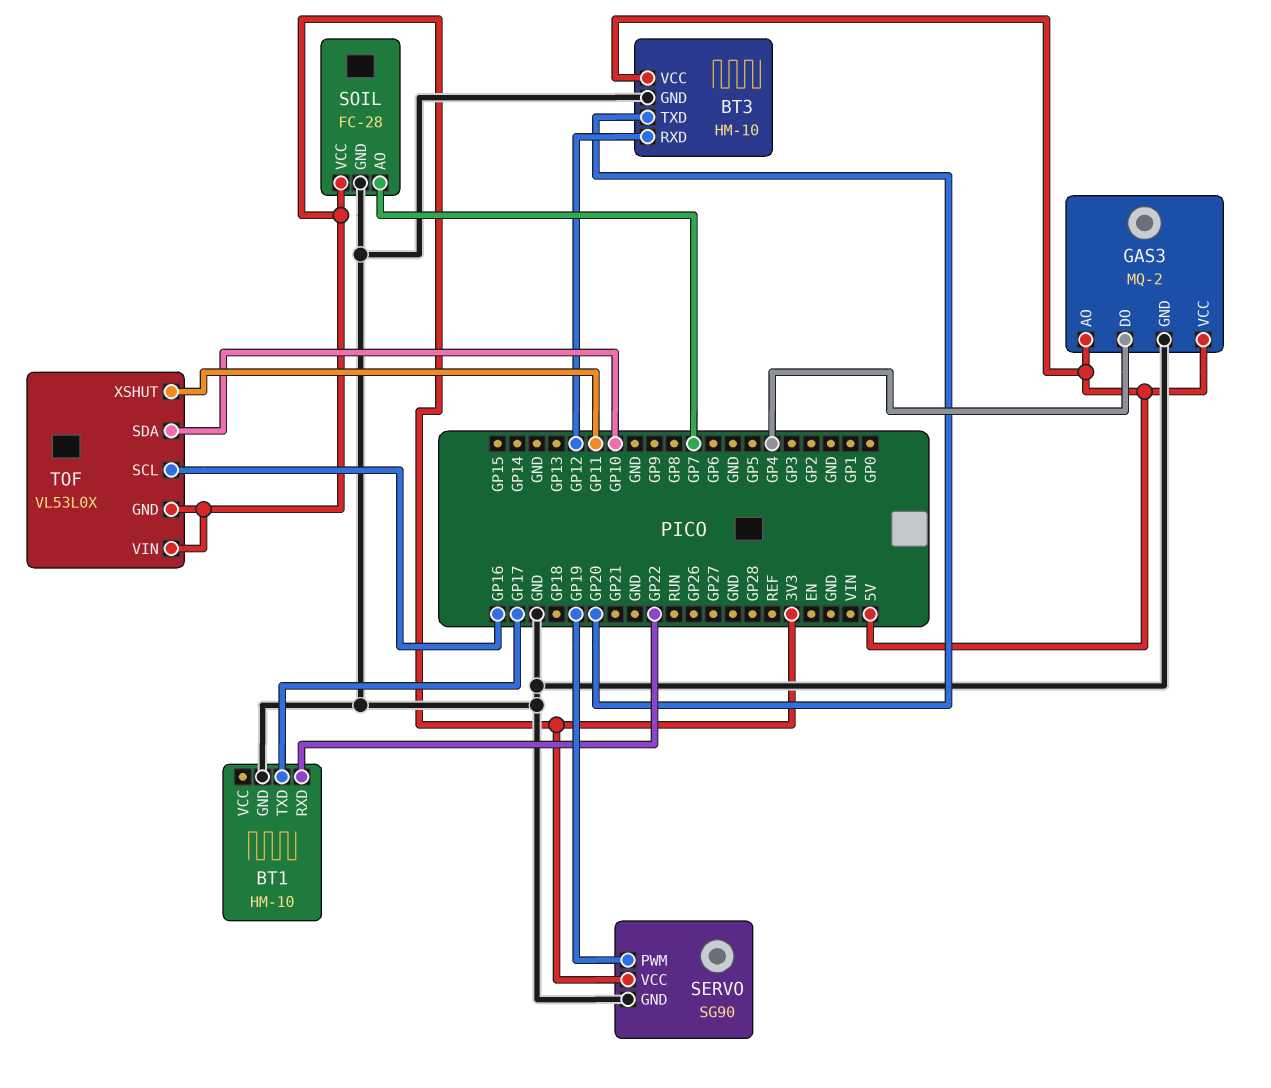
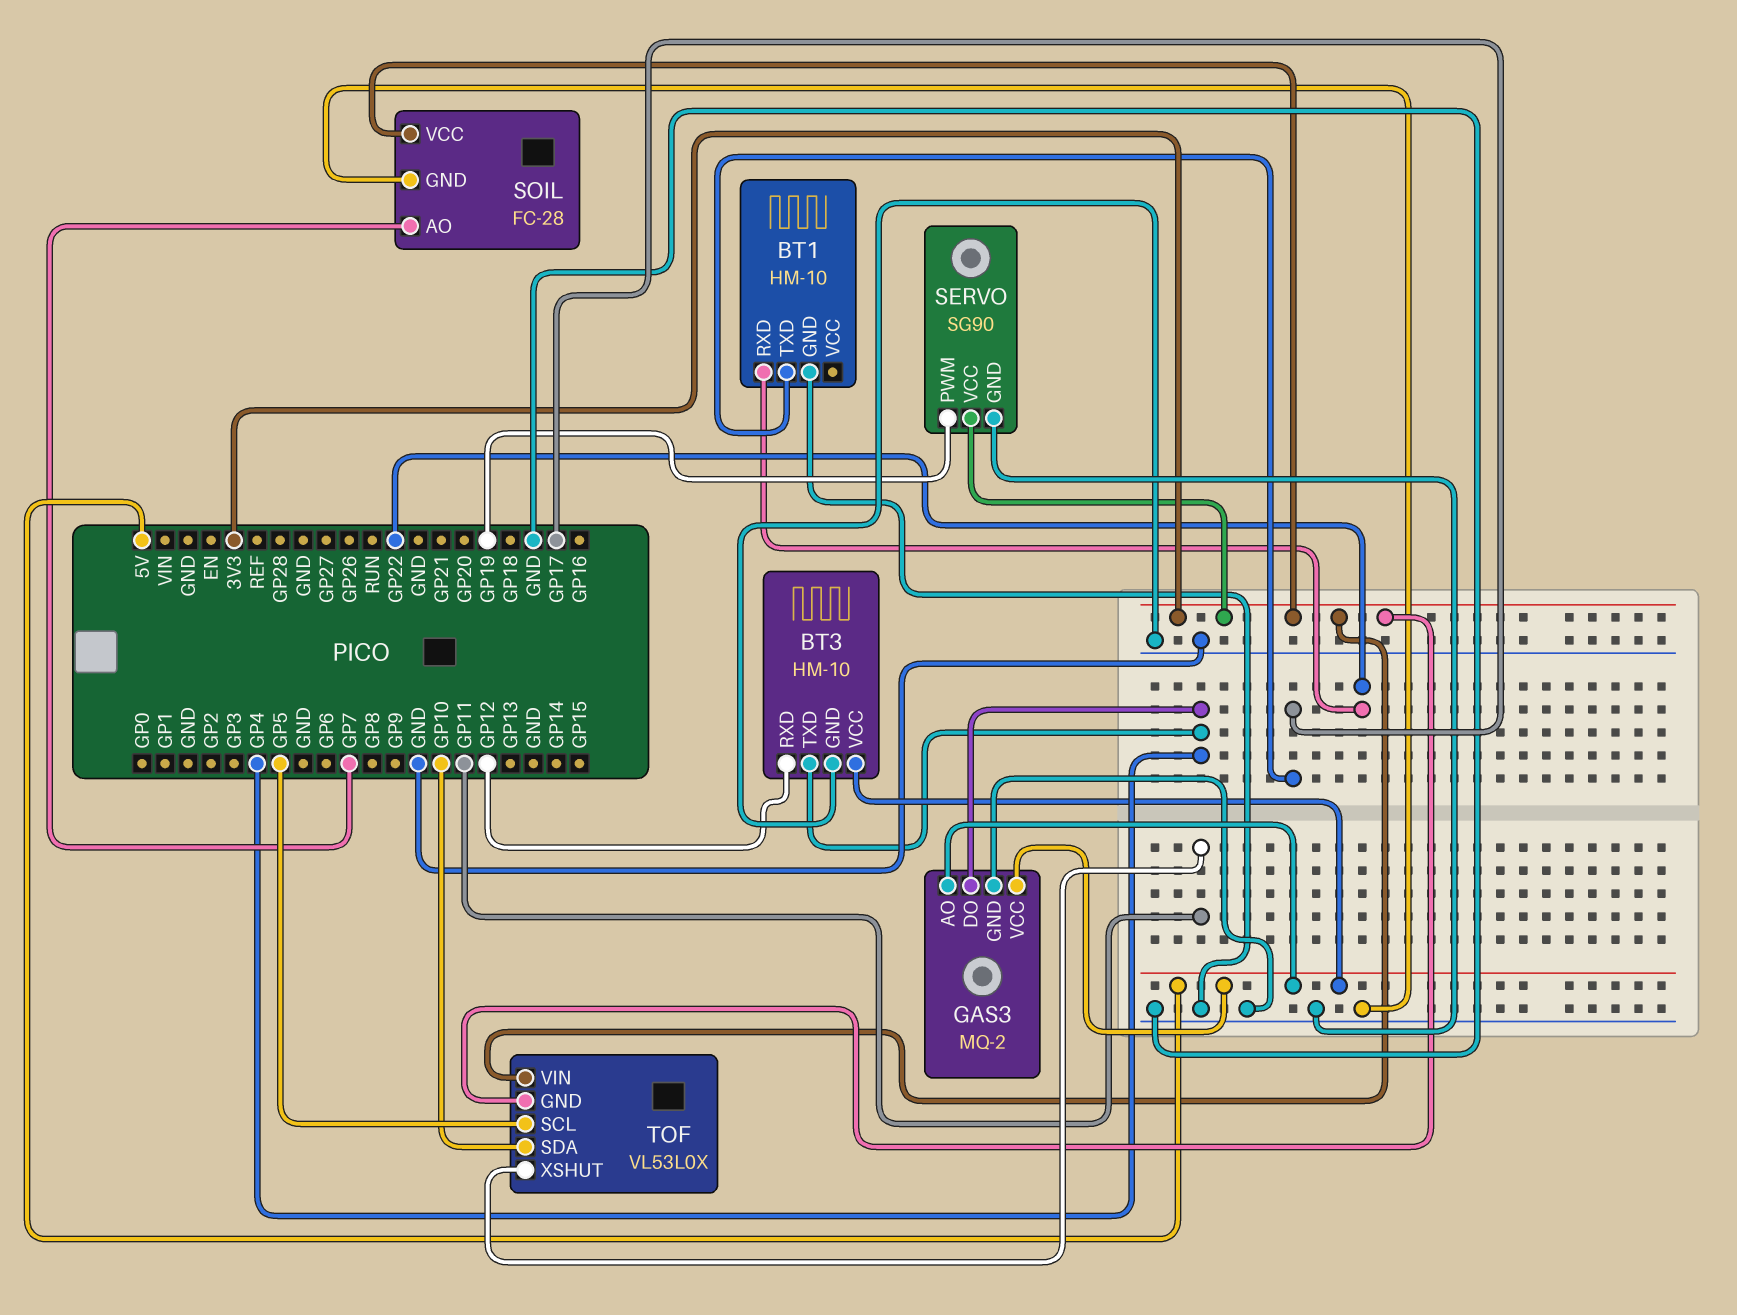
BT3 pin TXD: GP20 -> GP4
TOF pin SCL: GP16 -> GP5

